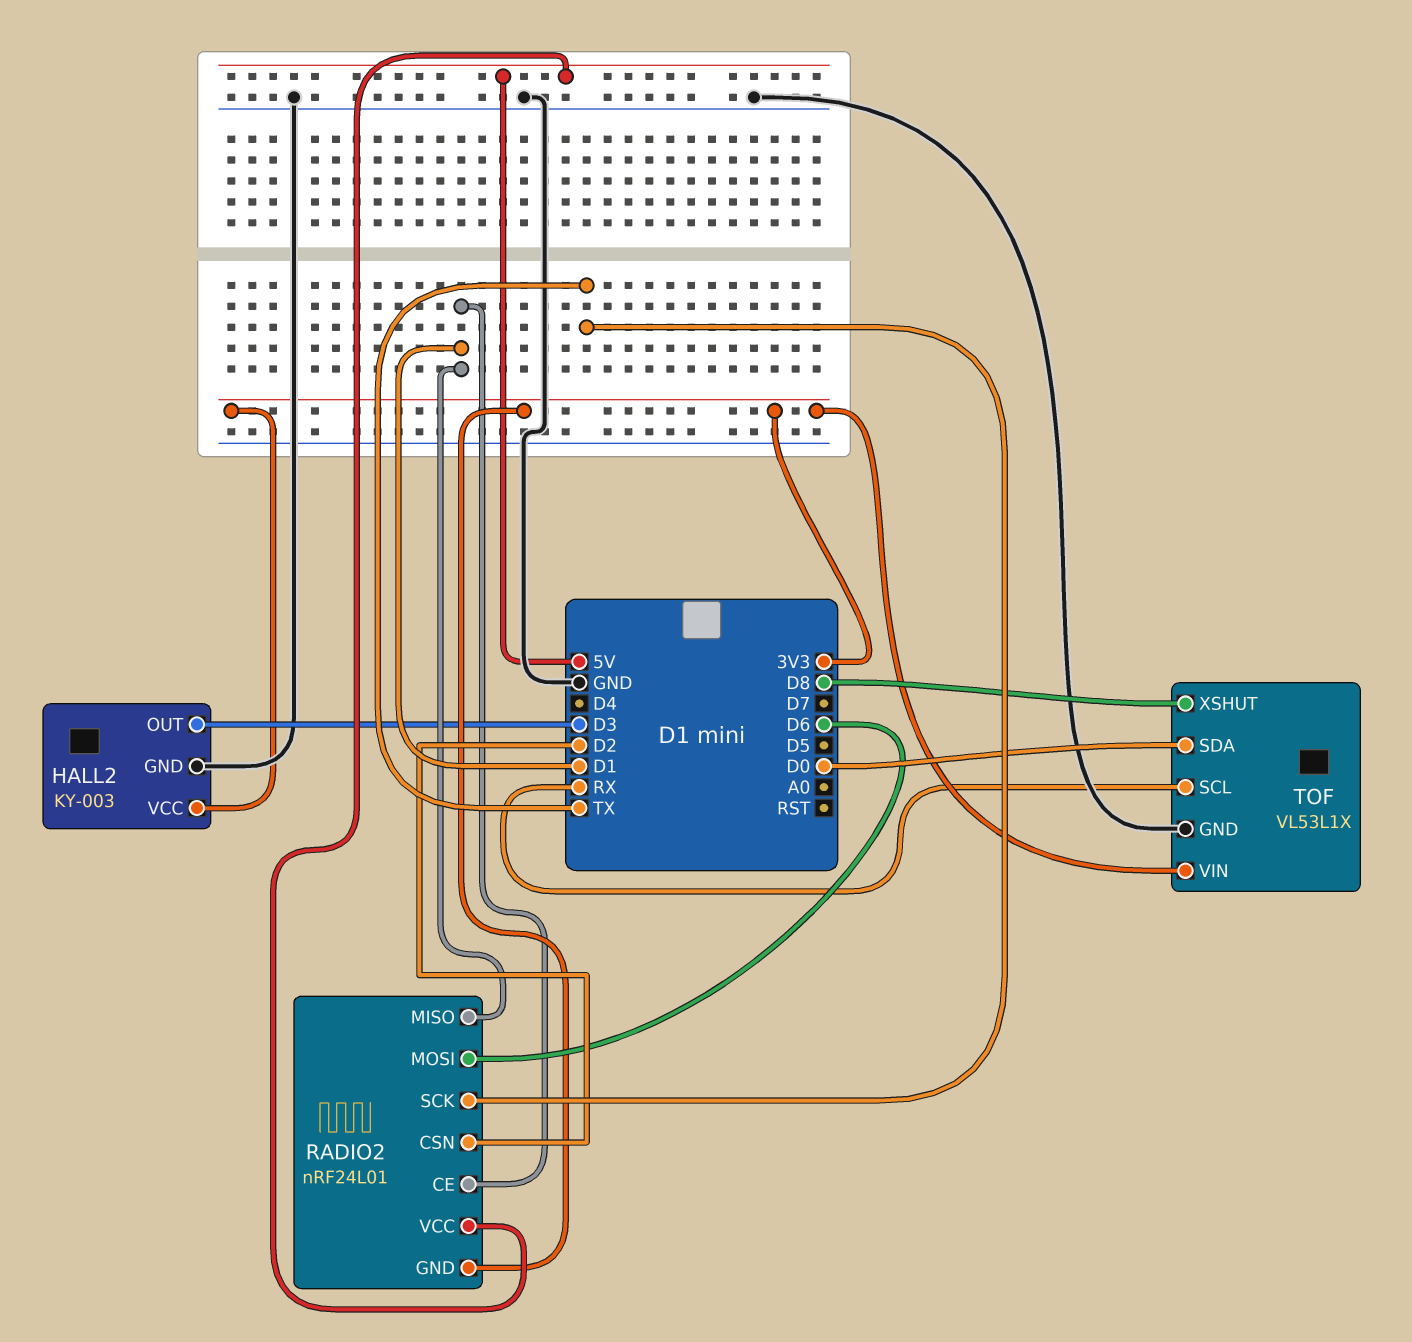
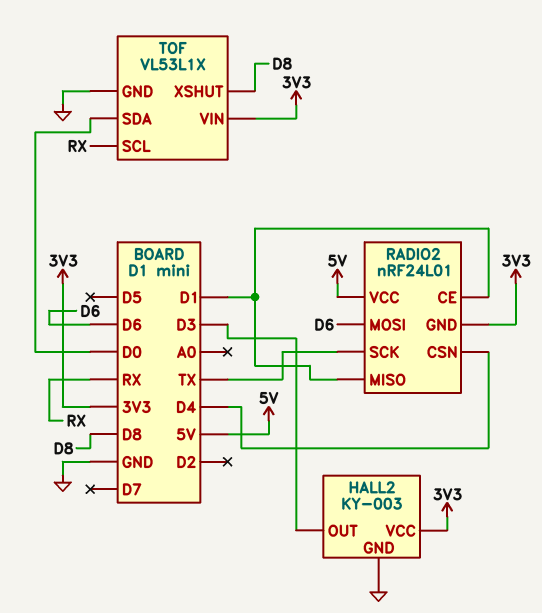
RADIO2 pin CSN: D2 -> D4

